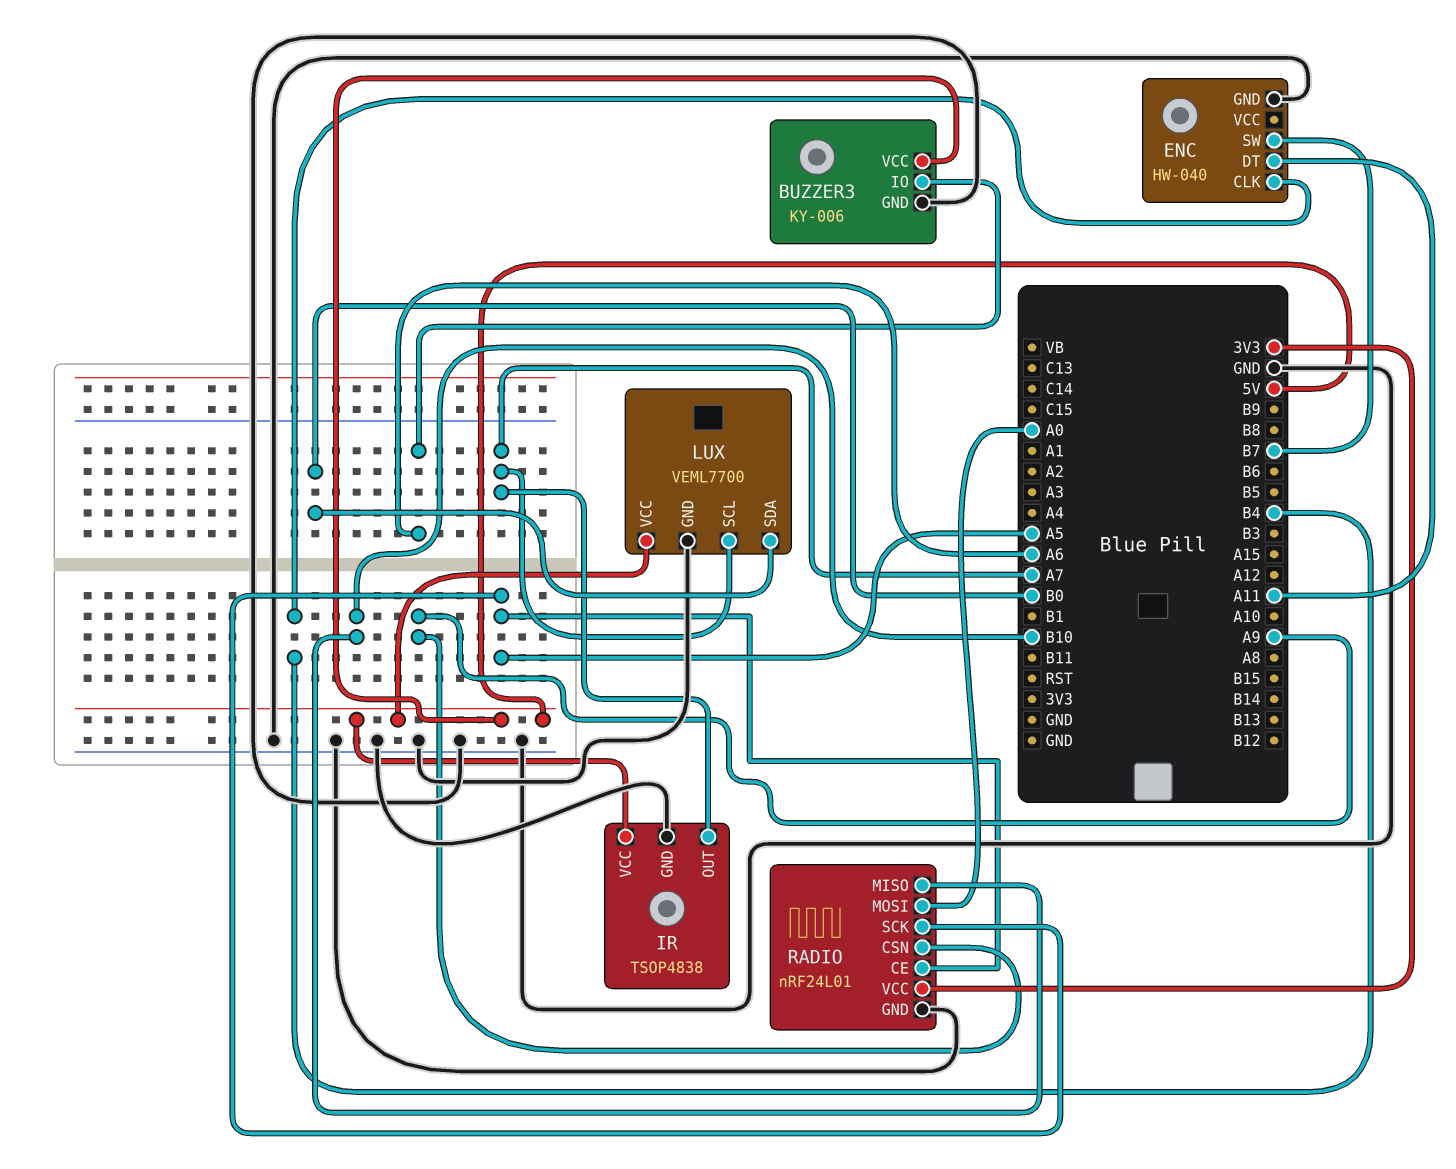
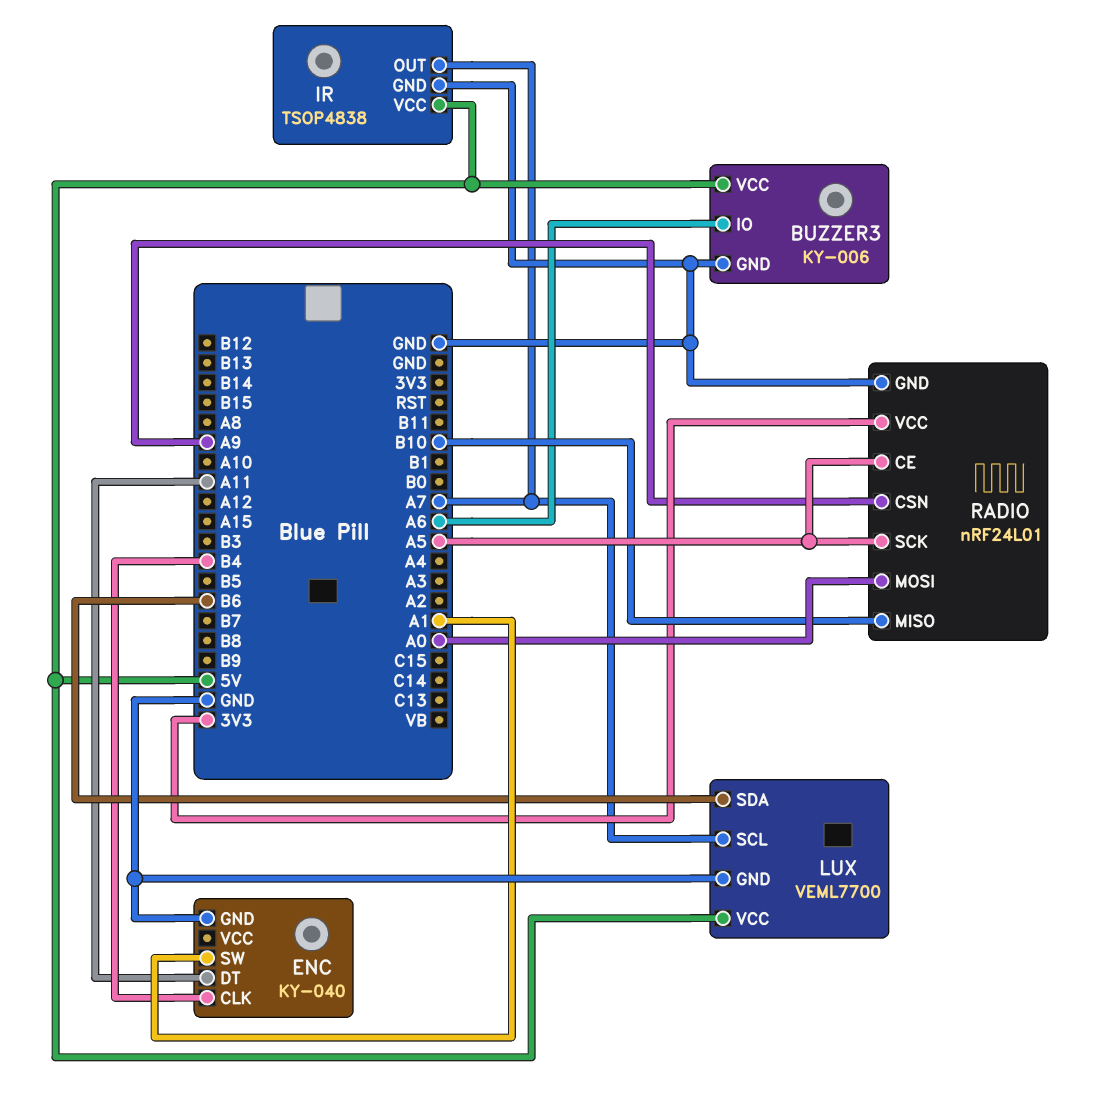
ENC: HW-040 -> KY-040
ENC pin SW: B7 -> A1
LUX pin SDA: B0 -> B6

